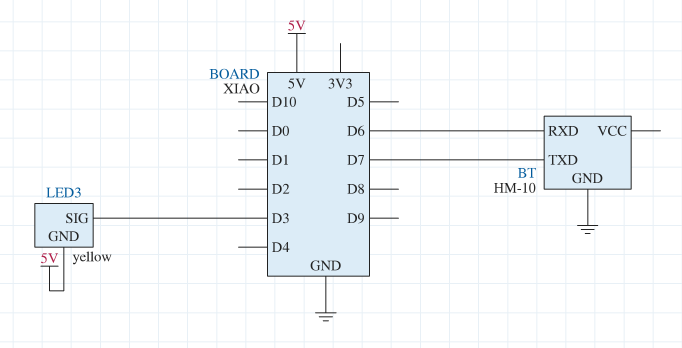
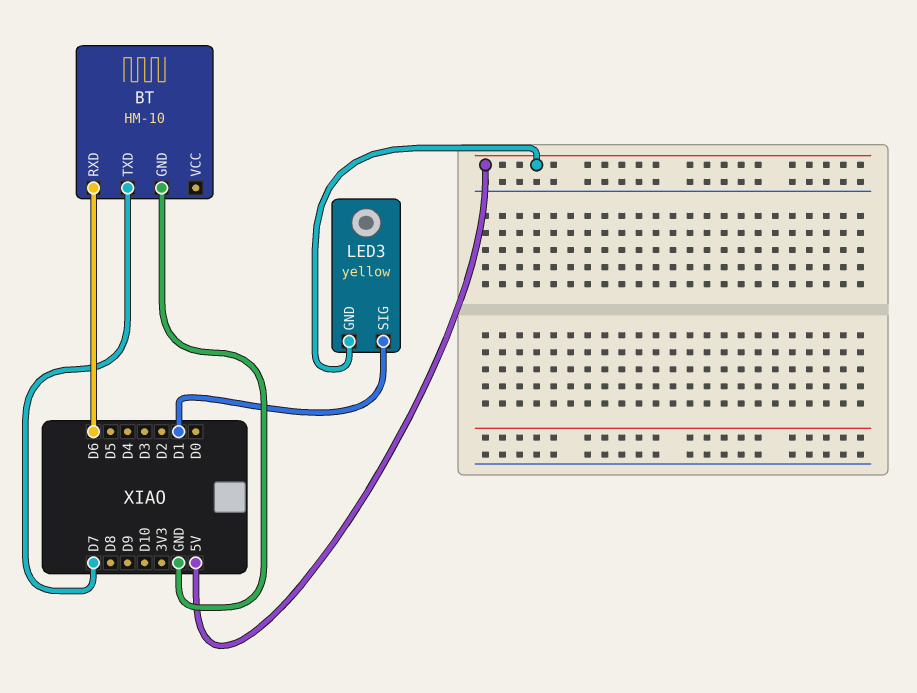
LED3 pin SIG: D3 -> D1

